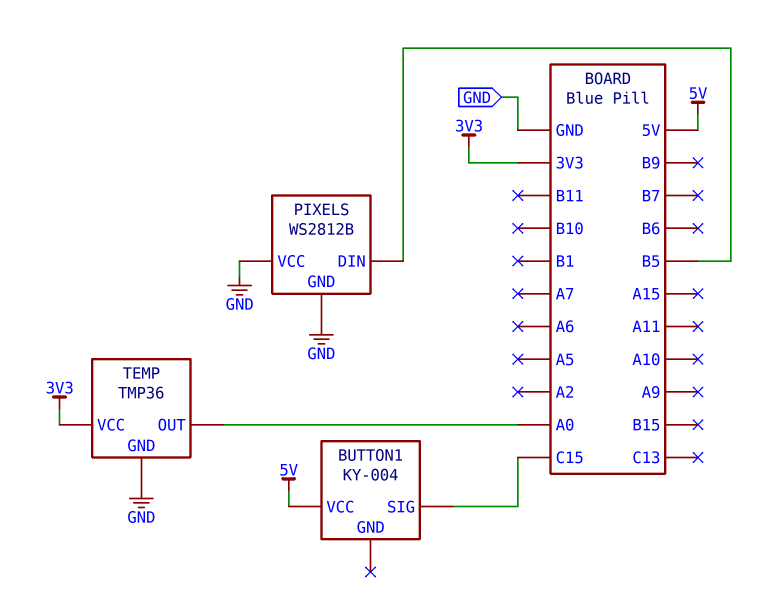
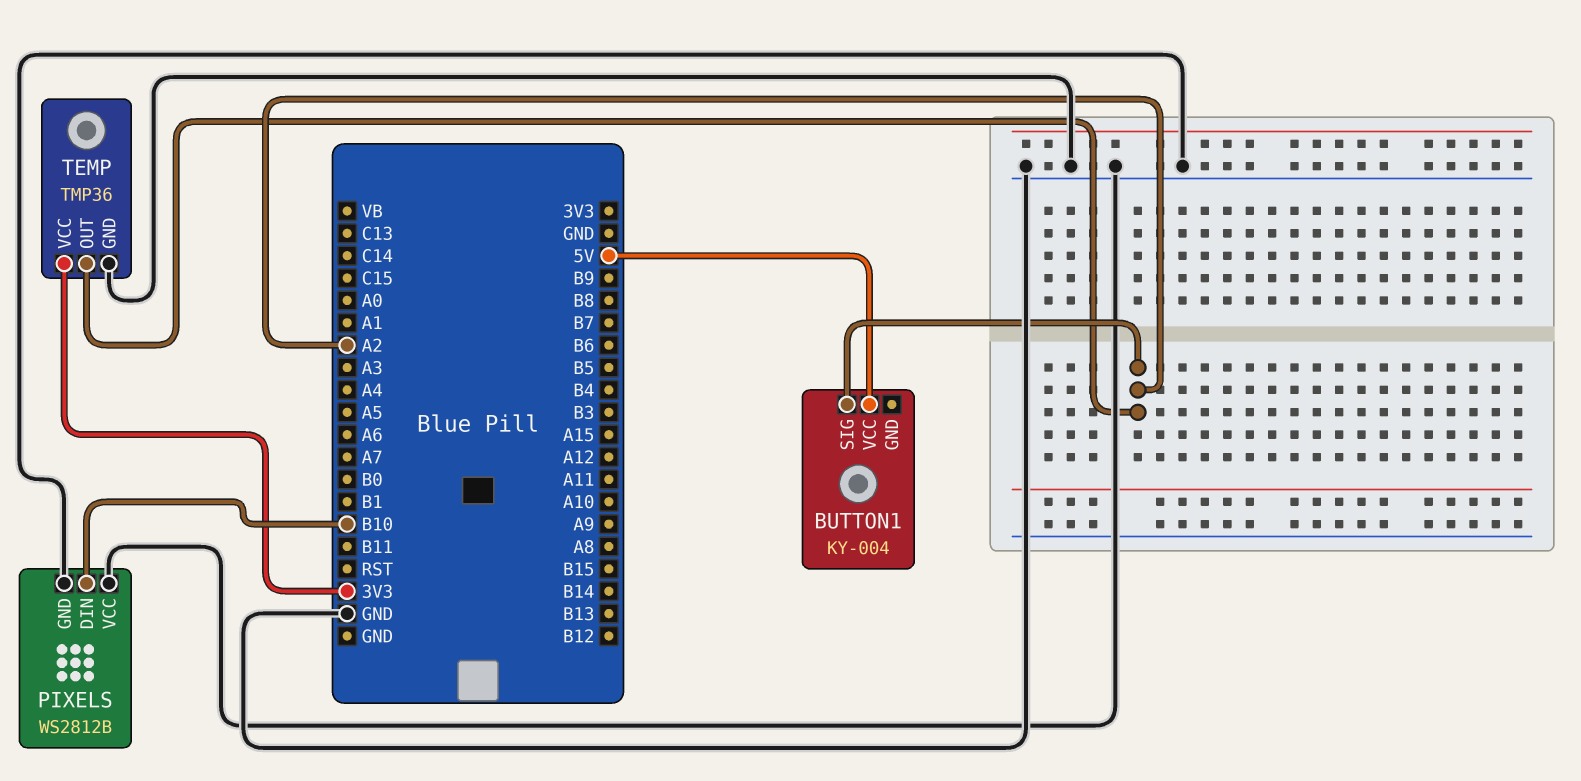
BUTTON1 pin SIG: C15 -> A2
PIXELS pin DIN: B5 -> B10
TEMP pin OUT: A0 -> A2

